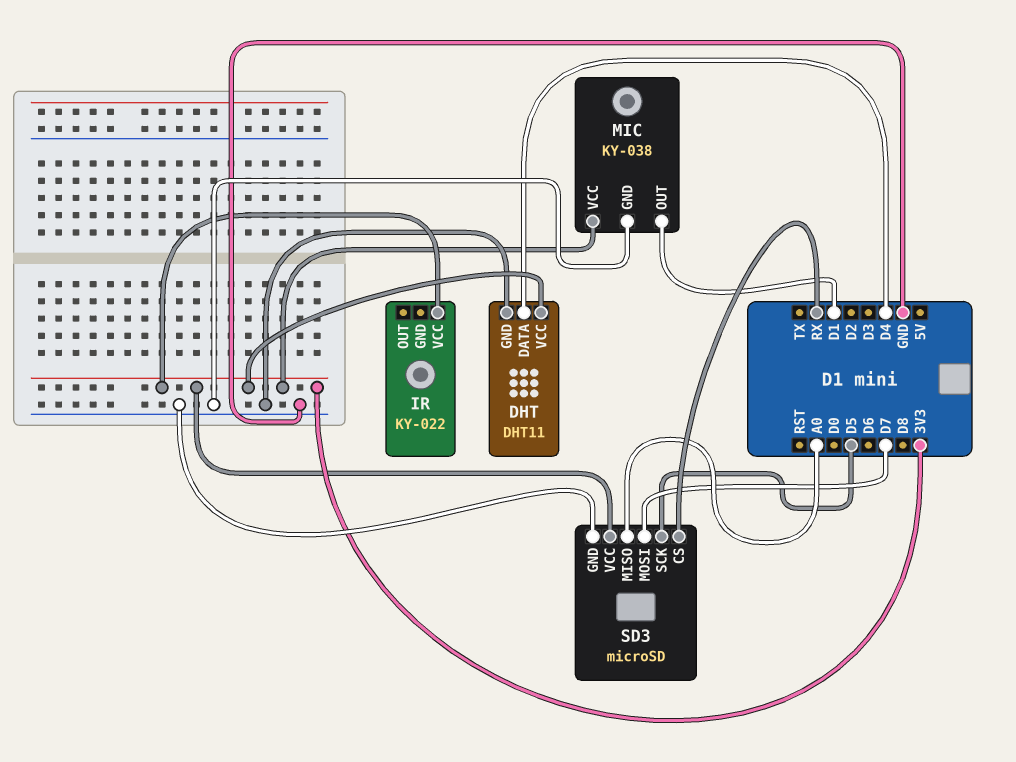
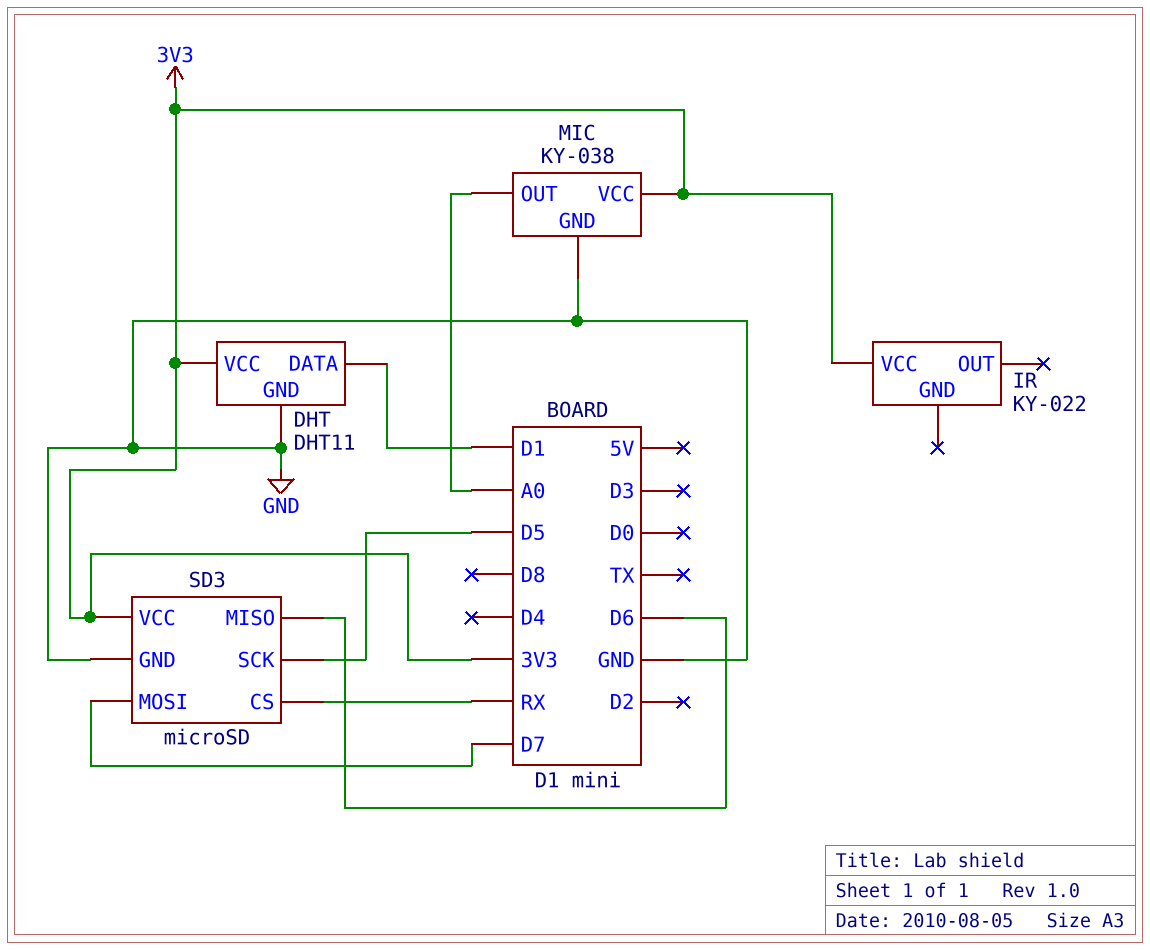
DHT pin DATA: D4 -> D1
MIC pin OUT: D1 -> A0
SD3 pin MISO: A0 -> D6

